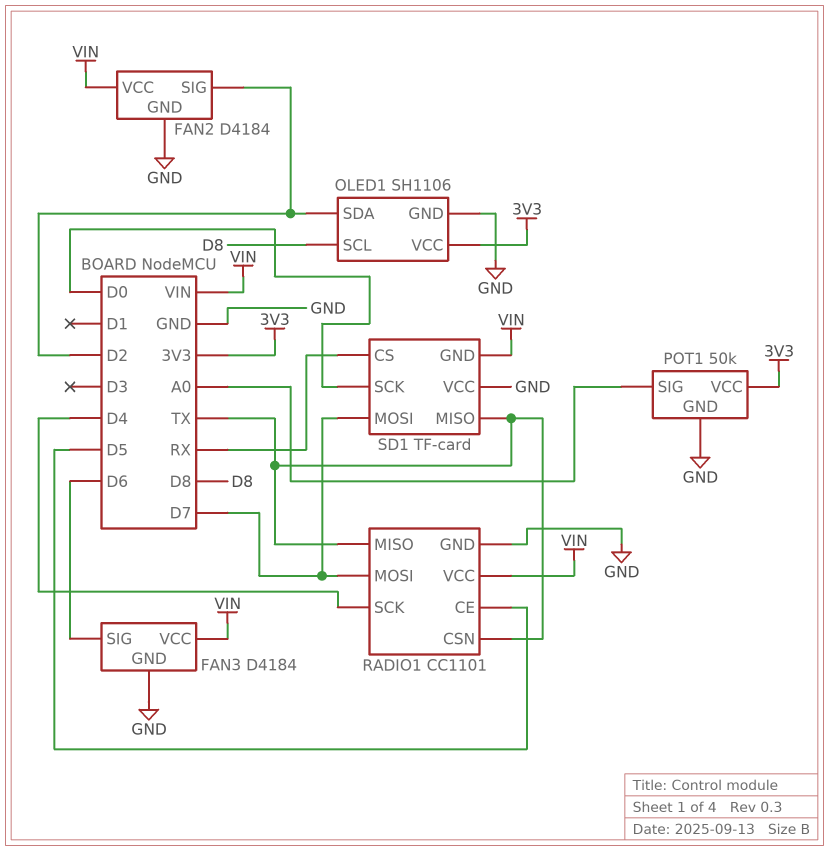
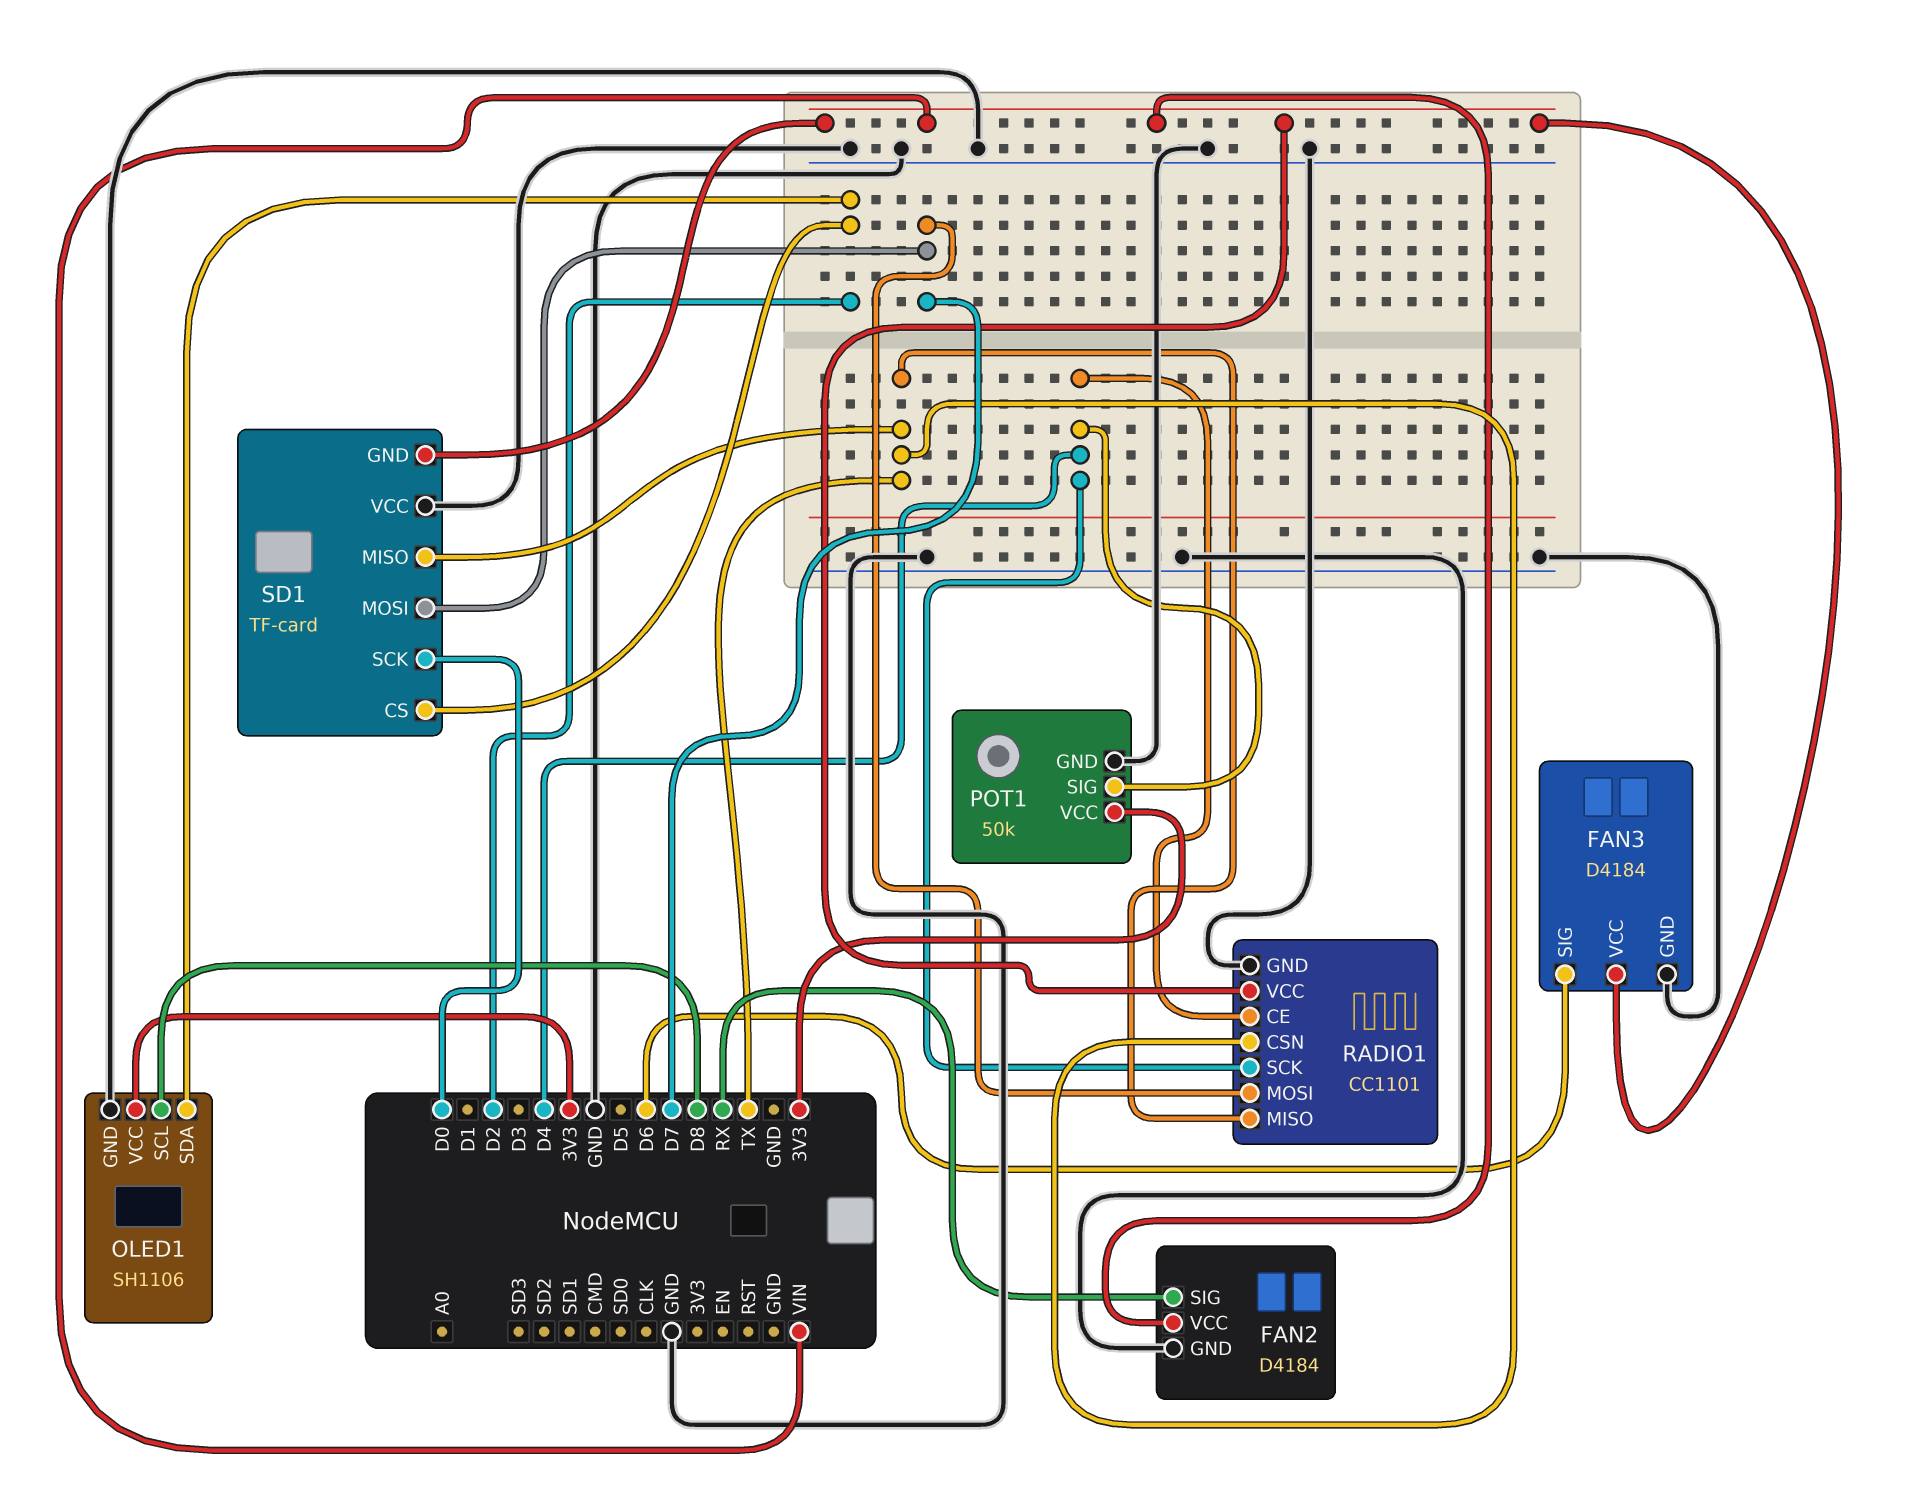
FAN2 pin SIG: D2 -> RX
POT1 pin SIG: A0 -> D4
RADIO1 pin CE: D5 -> D4
SD1 pin CS: RX -> D2

